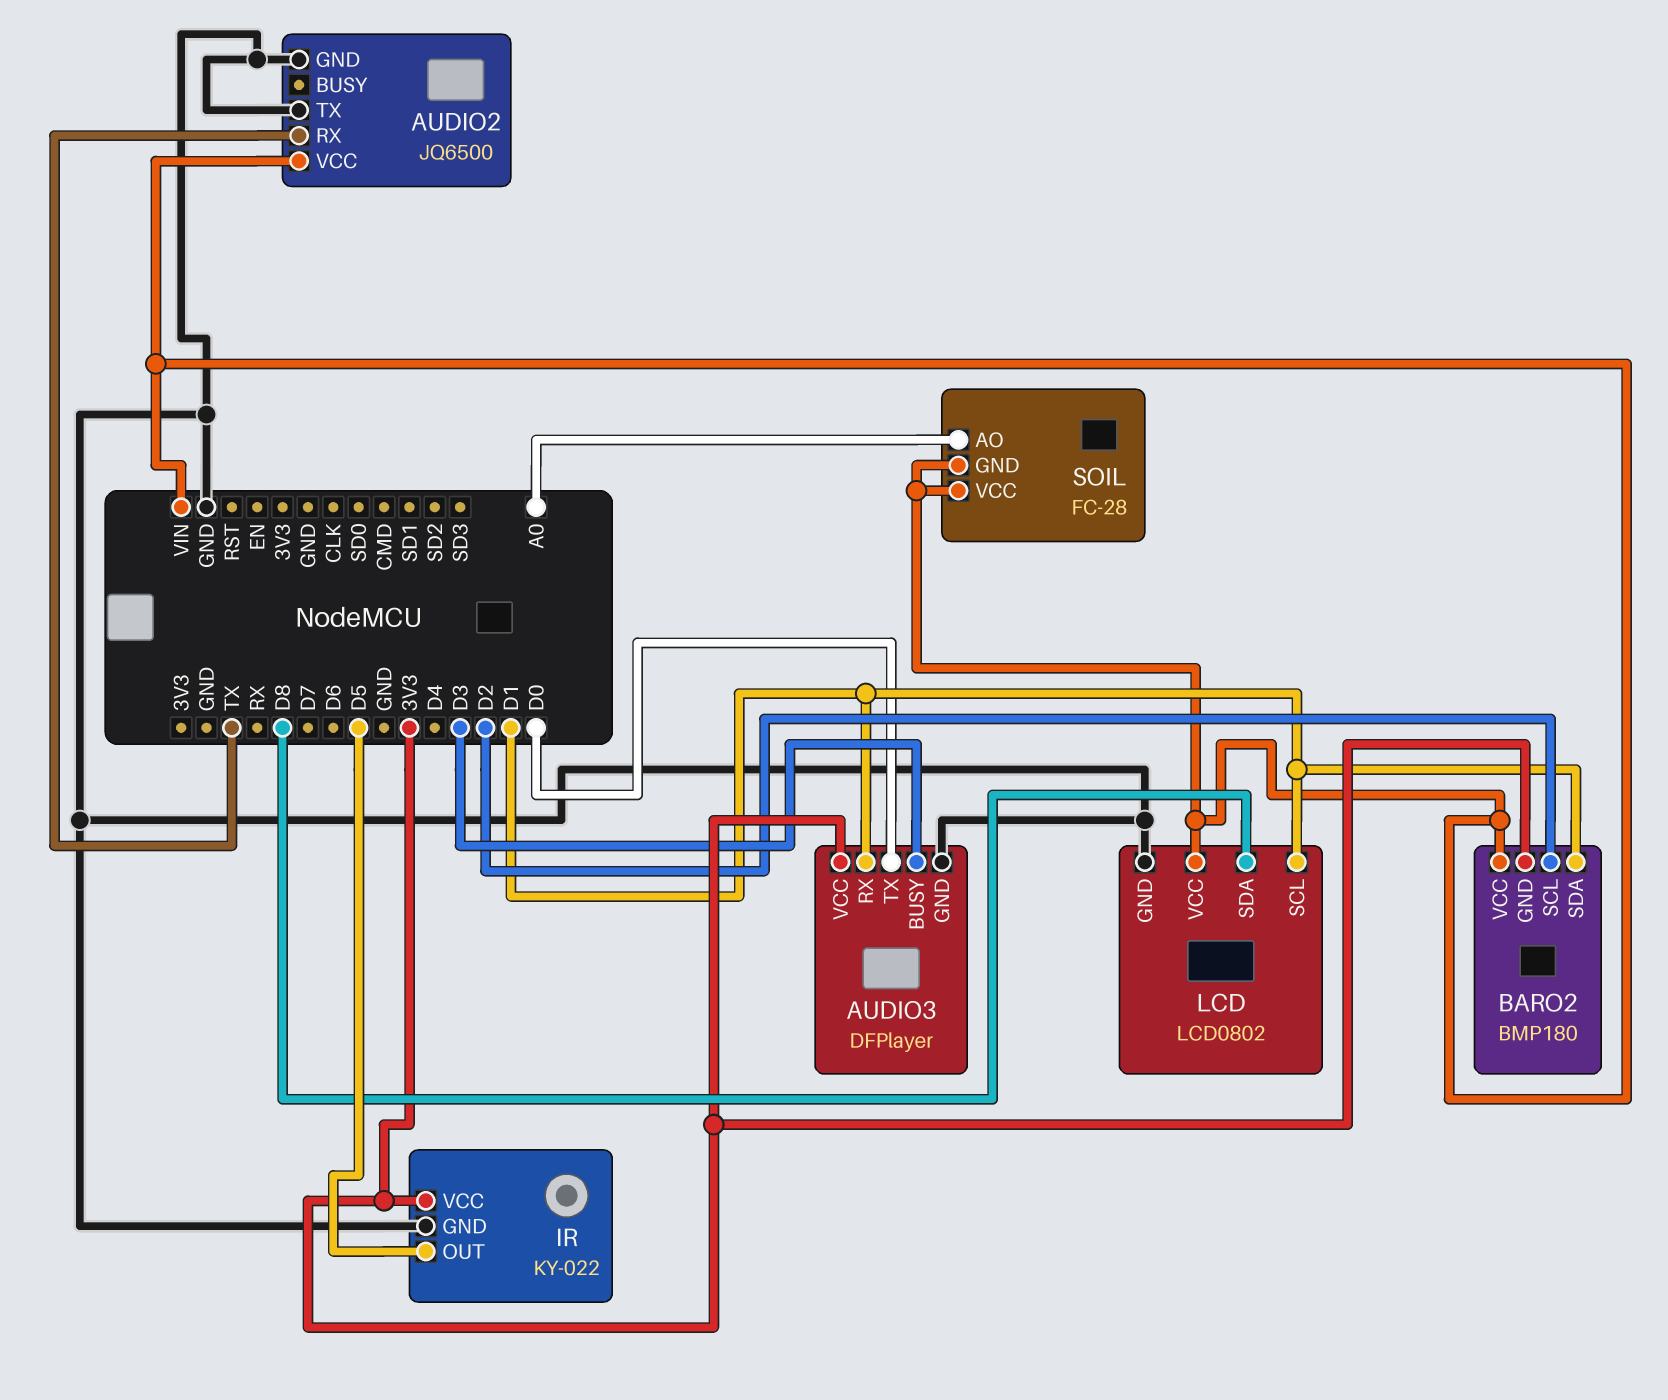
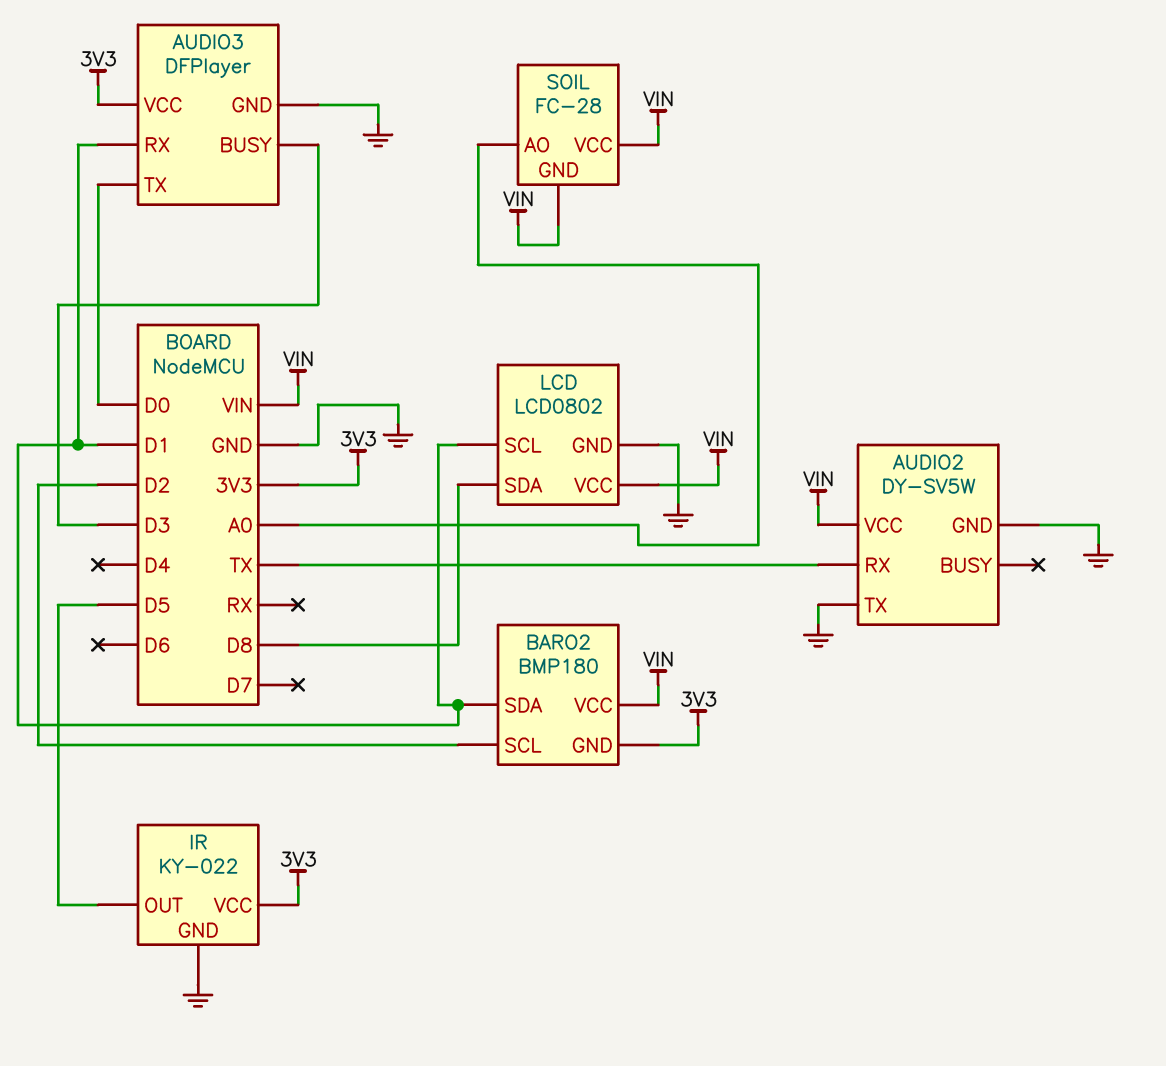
AUDIO2: JQ6500 -> DY-SV5W

